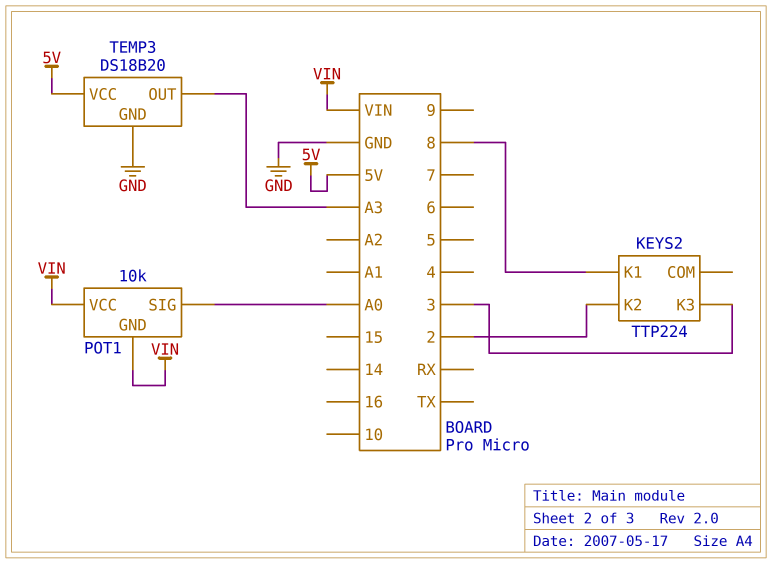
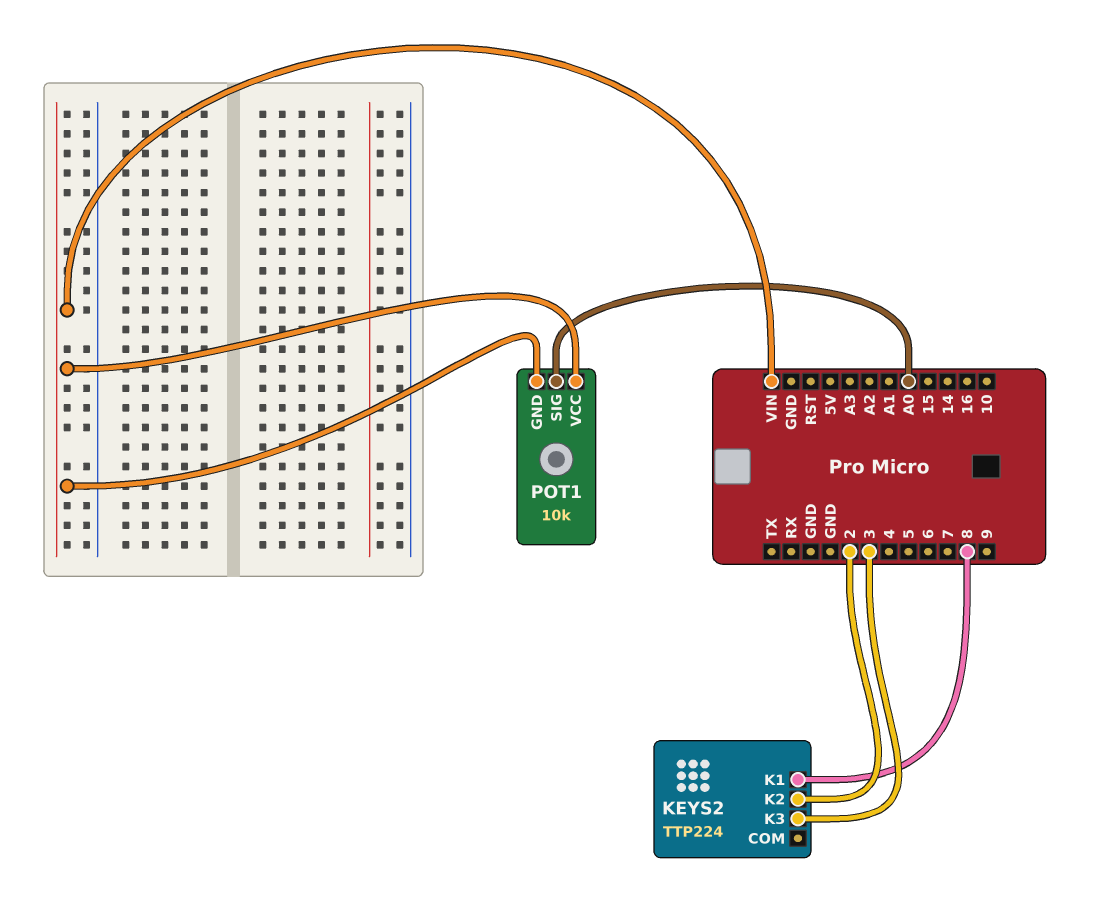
TEMP3: DS18B20 -> none
TEMP3 pin GND: GND -> none
TEMP3 pin OUT: A3 -> none
TEMP3 pin VCC: 5V -> none

